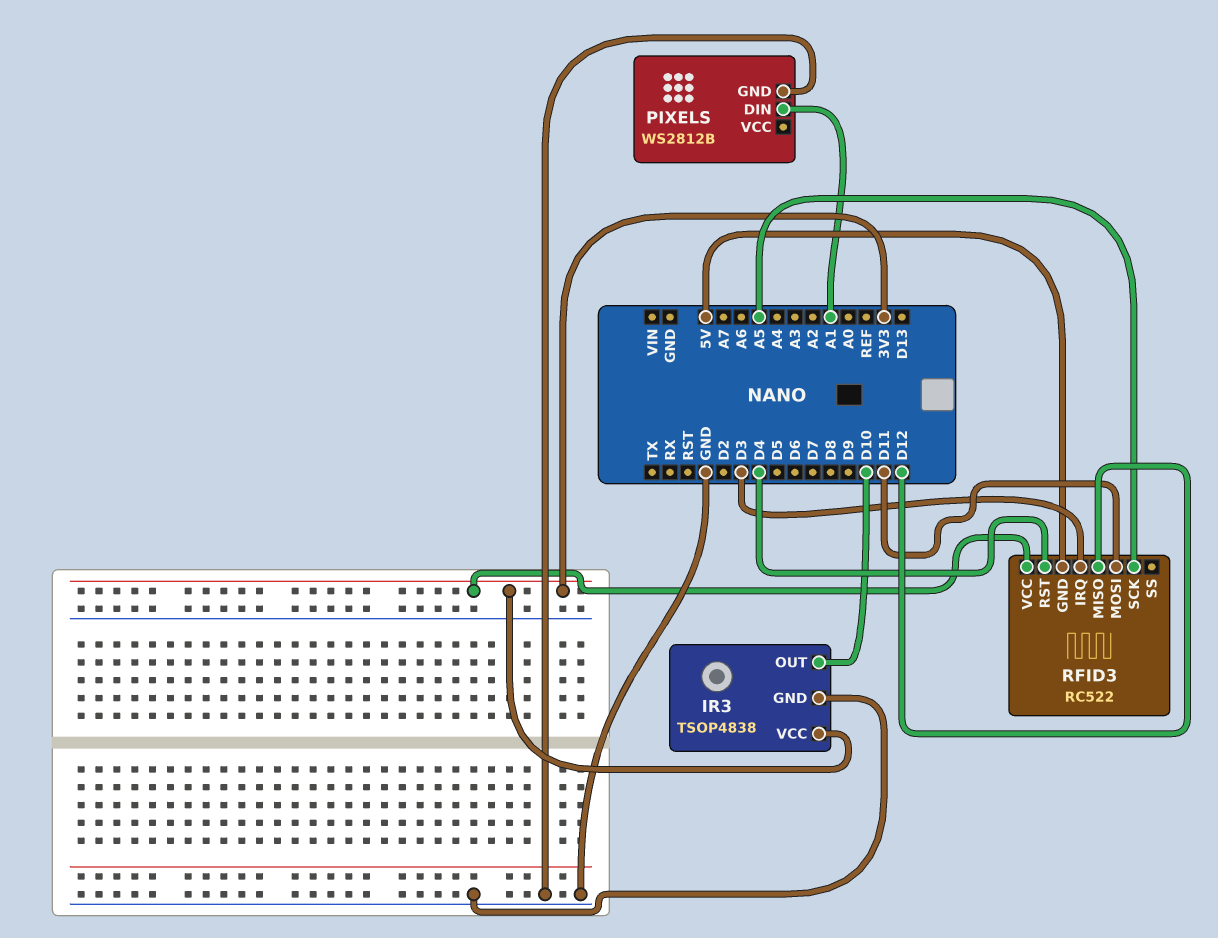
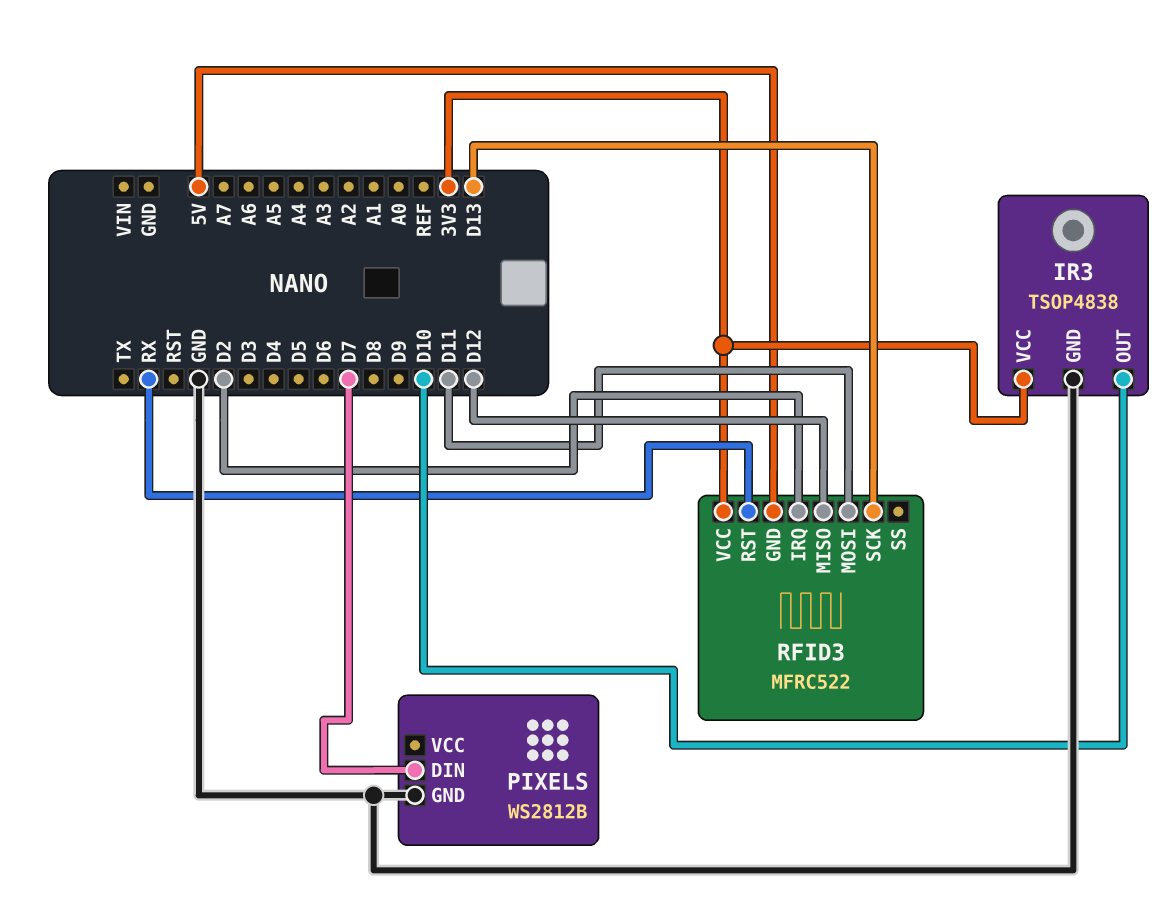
PIXELS pin DIN: A1 -> D7
RFID3: RC522 -> MFRC522
RFID3 pin IRQ: D3 -> D2
RFID3 pin RST: D4 -> RX
RFID3 pin SCK: A5 -> D13

